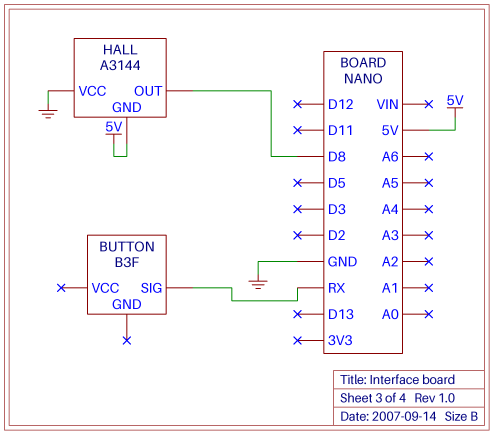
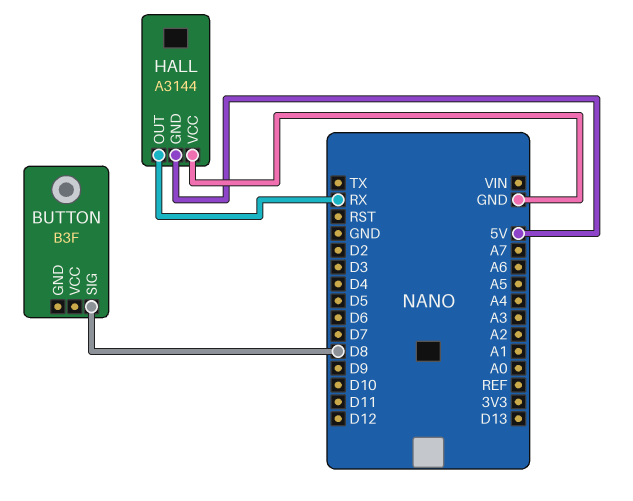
BUTTON pin SIG: RX -> D8
HALL pin OUT: D8 -> RX

